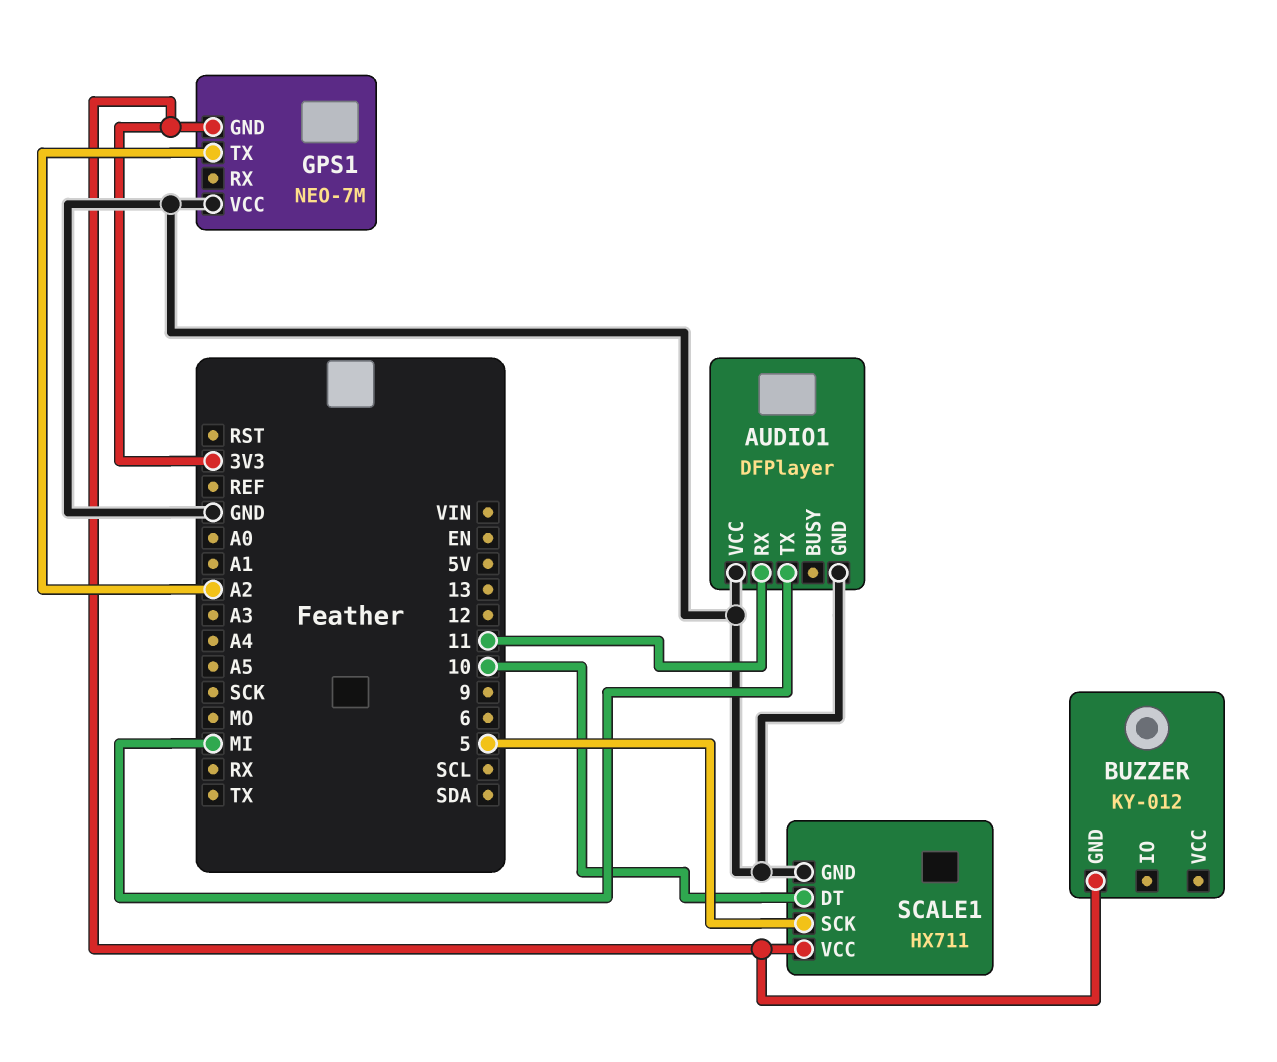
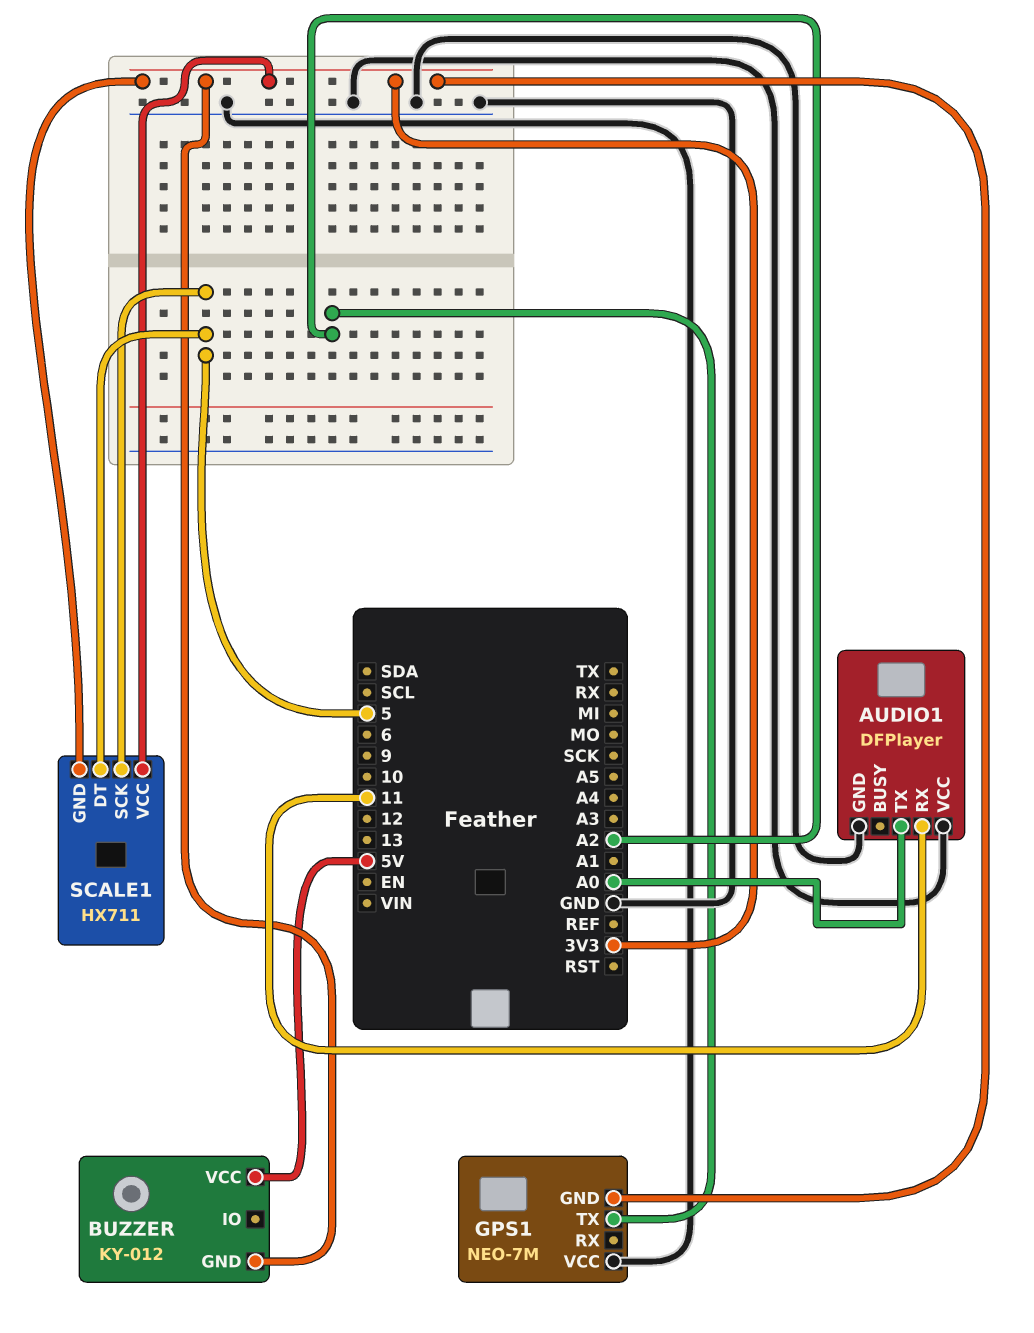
AUDIO1 pin TX: MI -> A0
BUZZER pin VCC: none -> 5V
SCALE1 pin DT: 10 -> 5
SCALE1 pin GND: GND -> 3V3

